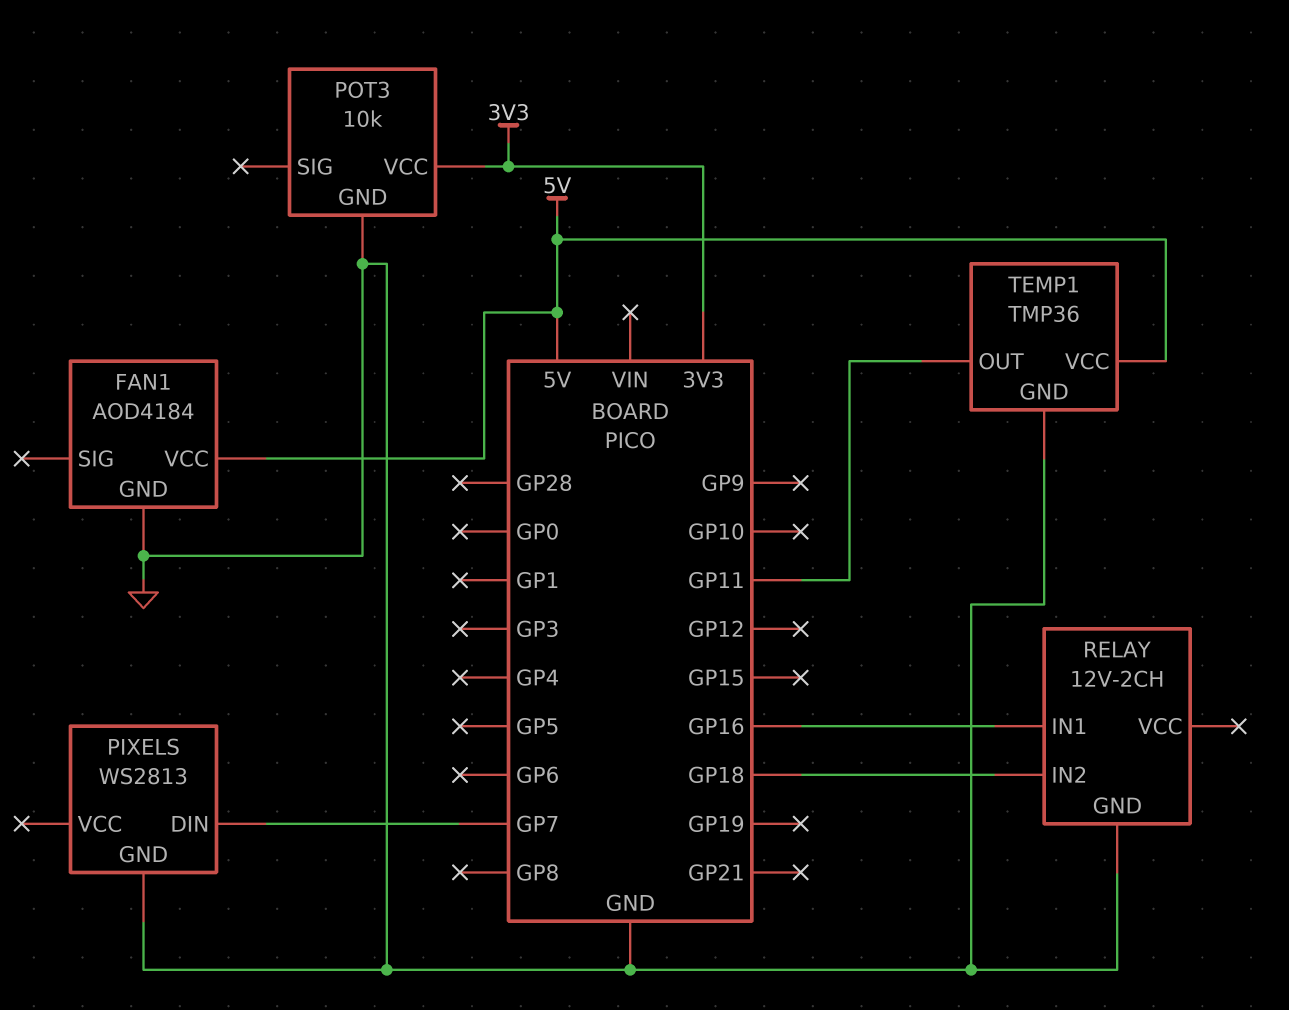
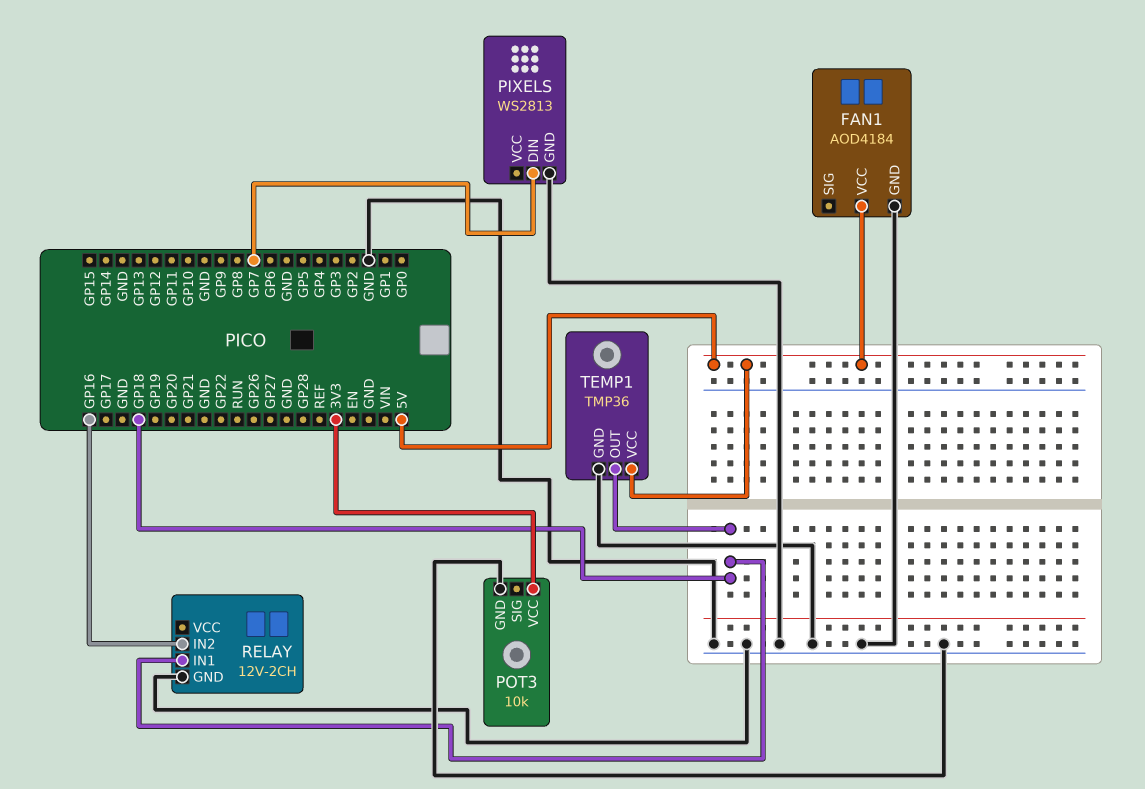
RELAY pin IN1: GP16 -> GP18
RELAY pin IN2: GP18 -> GP16
TEMP1 pin OUT: GP11 -> GP18

